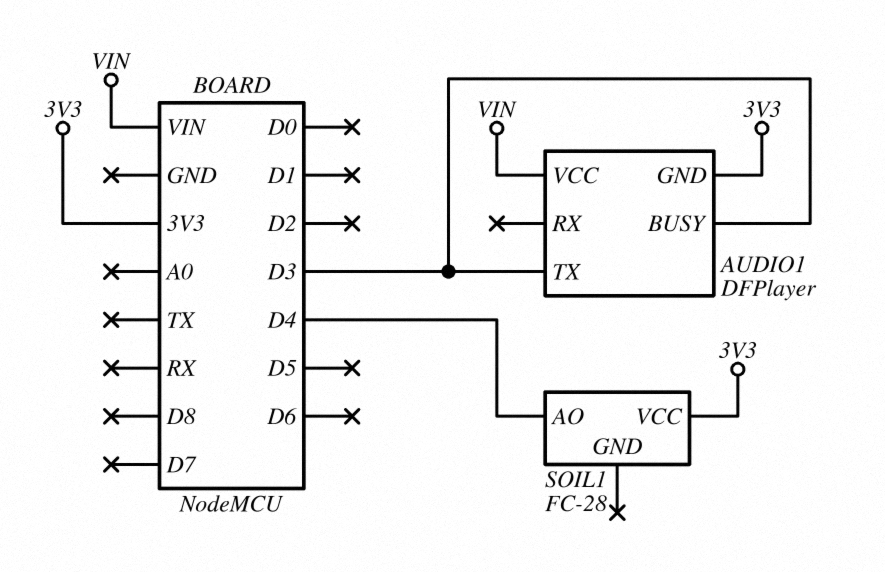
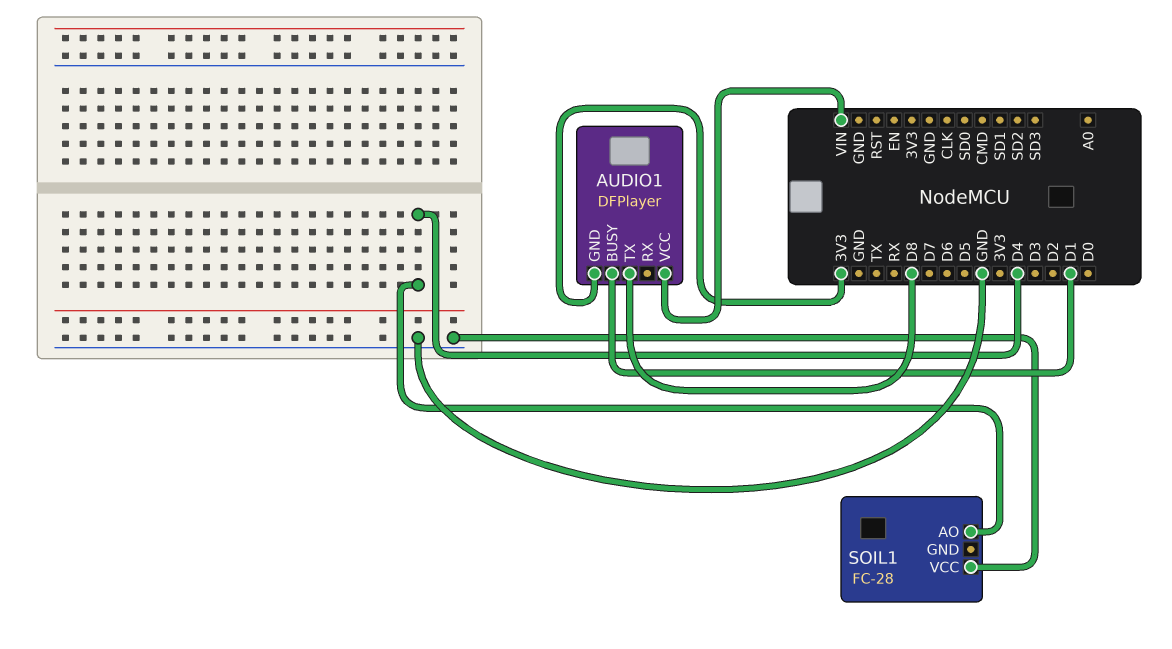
AUDIO1 pin BUSY: D3 -> D1
AUDIO1 pin TX: D3 -> D8
SOIL1 pin VCC: 3V3 -> GND

